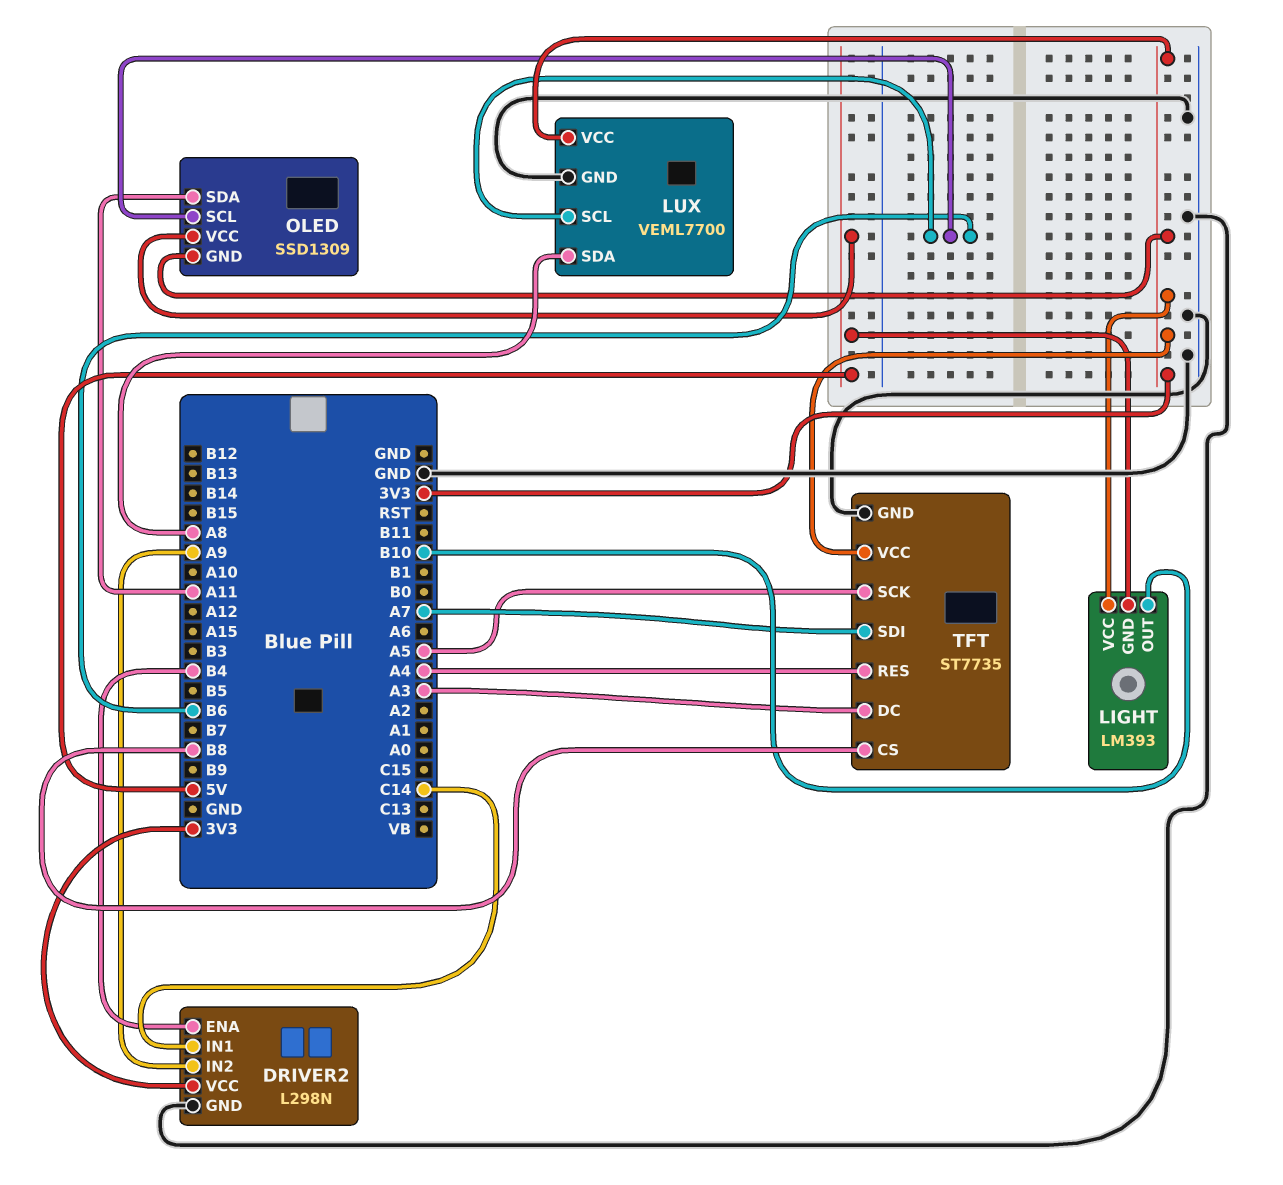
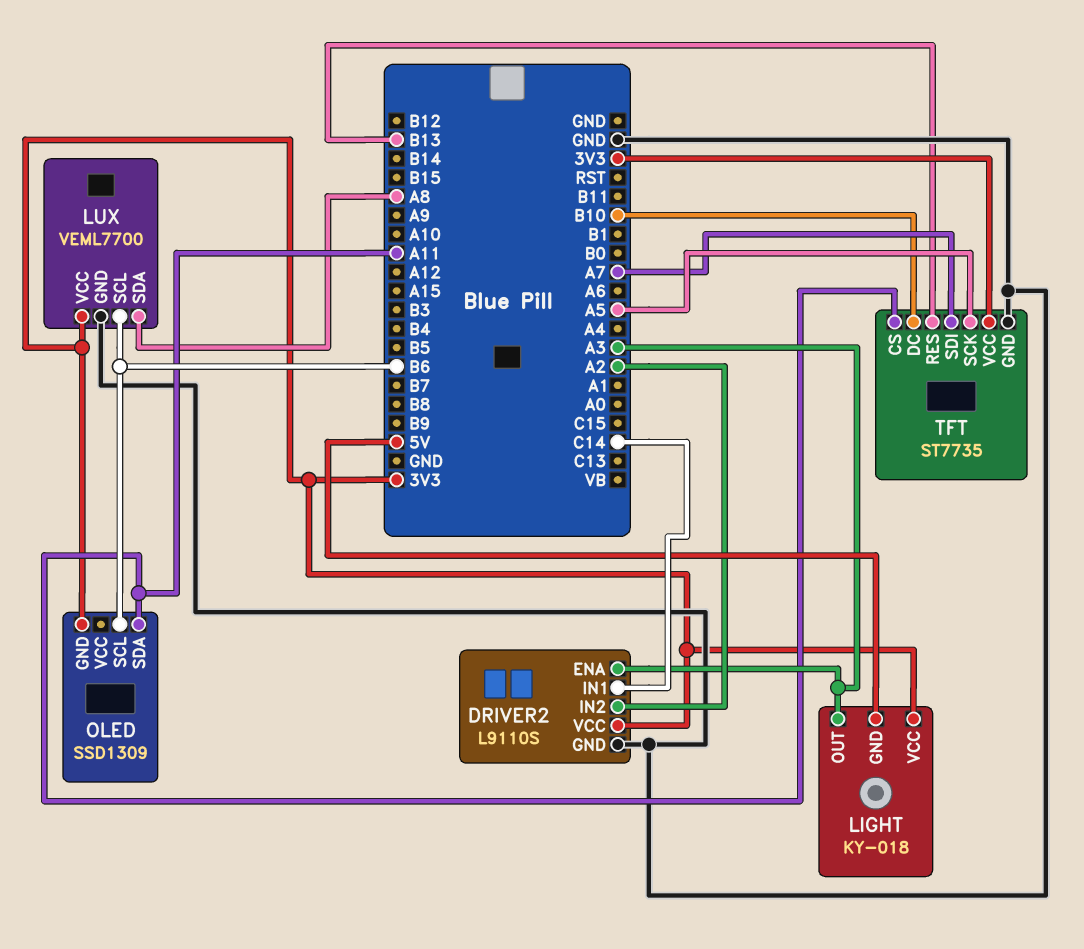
DRIVER2: L298N -> L9110S
DRIVER2 pin ENA: B4 -> A3
DRIVER2 pin IN2: A9 -> A2
LIGHT: LM393 -> KY-018
LIGHT pin OUT: B10 -> A3
OLED pin VCC: 5V -> none
TFT pin CS: B8 -> A11
TFT pin DC: A3 -> B10
TFT pin RES: A4 -> B13

